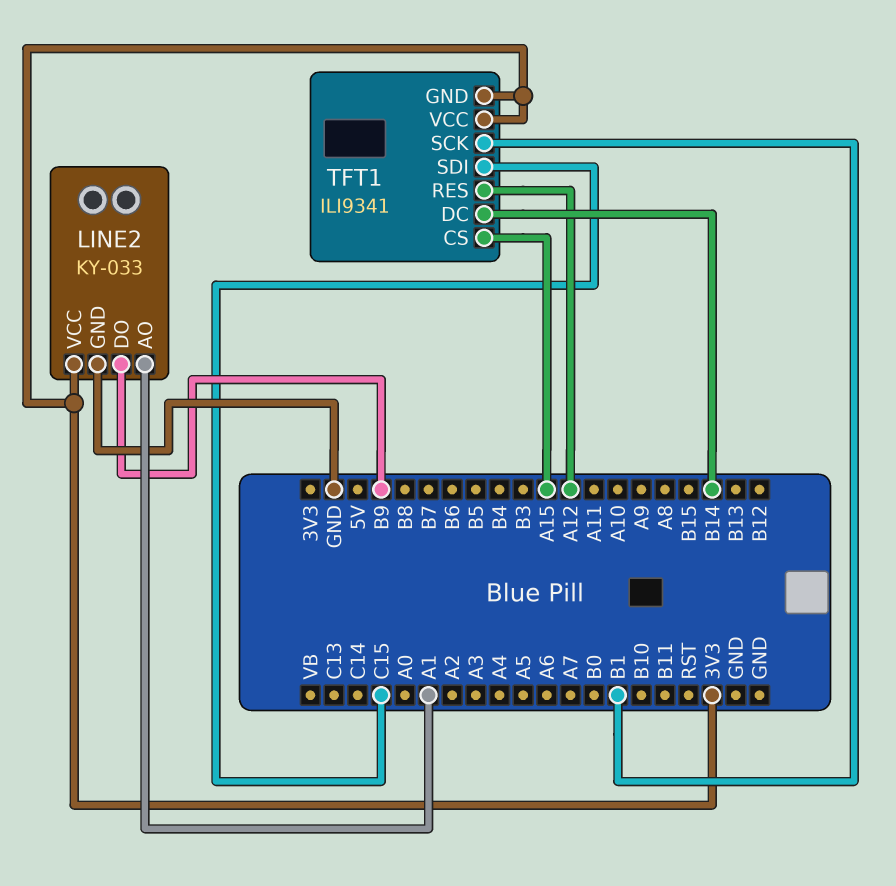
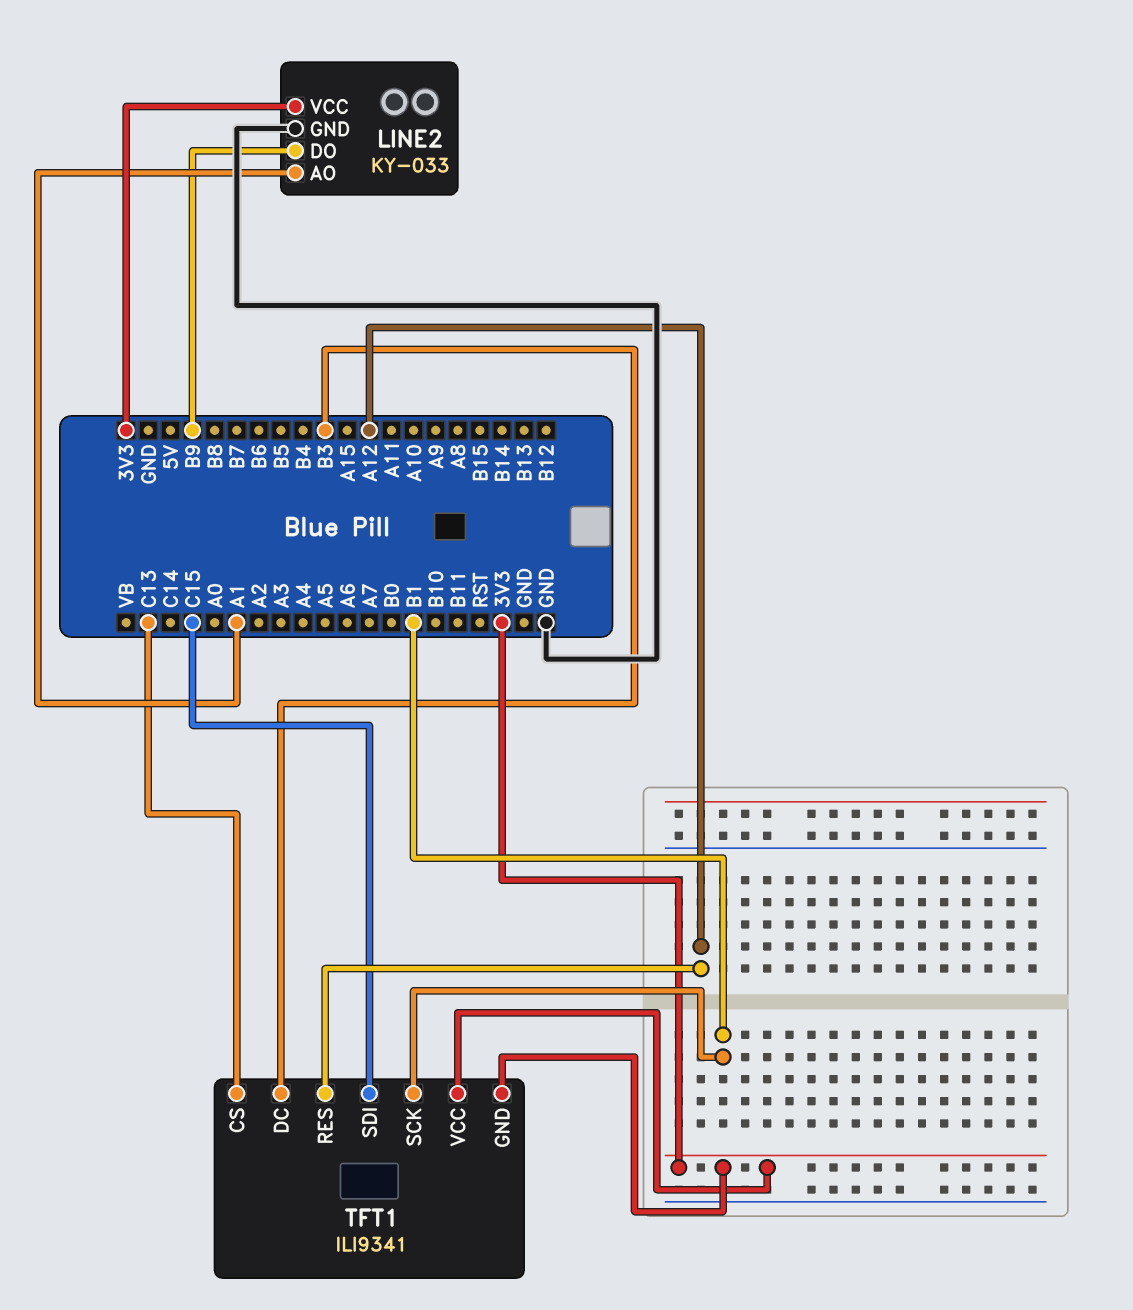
TFT1 pin CS: A15 -> C13
TFT1 pin DC: B14 -> B3

